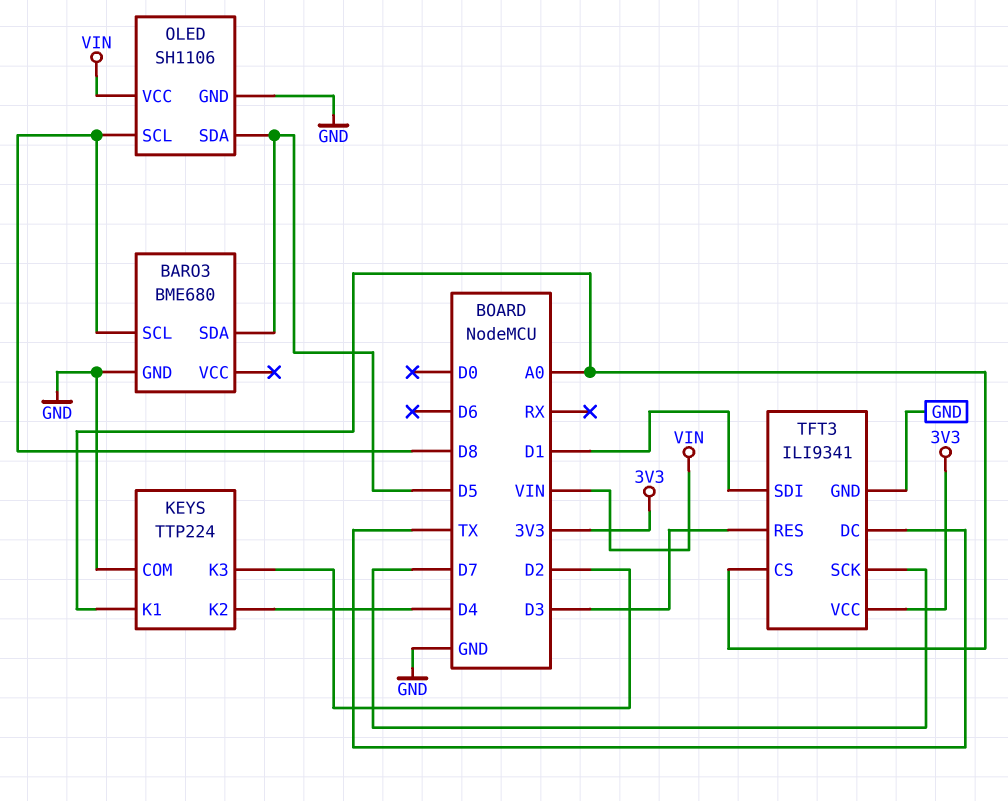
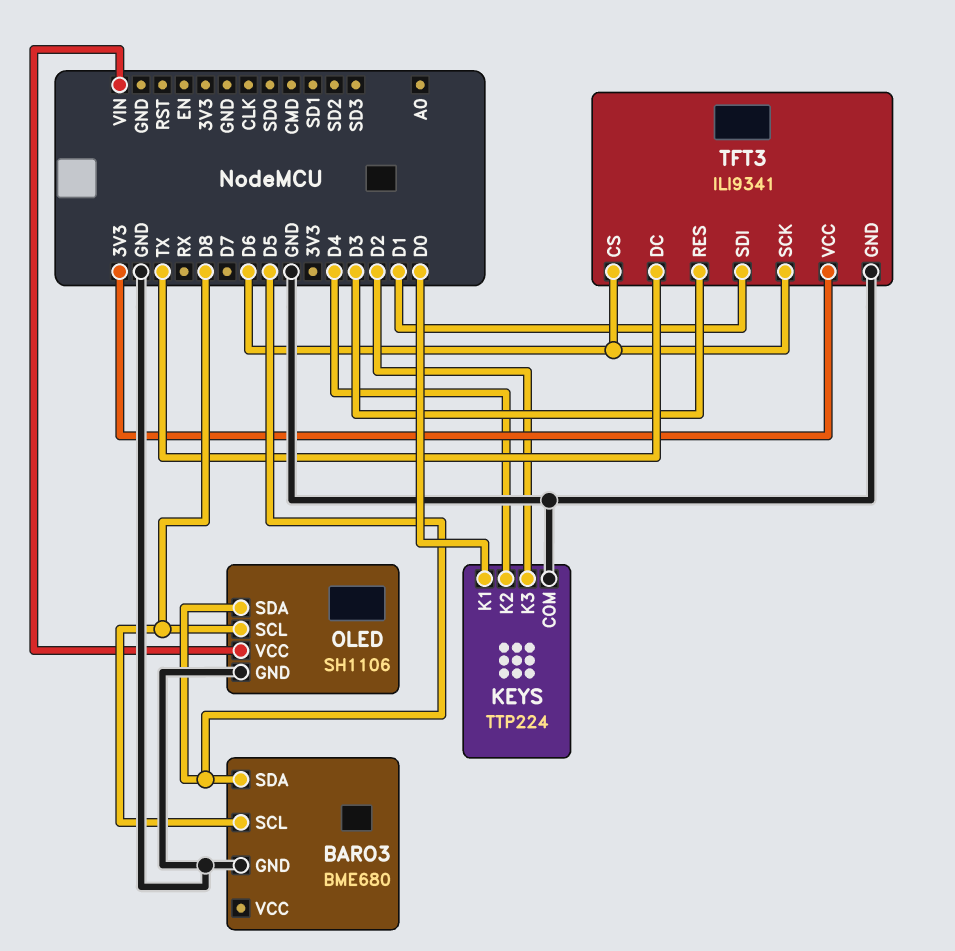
KEYS pin K1: A0 -> D0
TFT3 pin CS: A0 -> D6
TFT3 pin SCK: D7 -> D6

